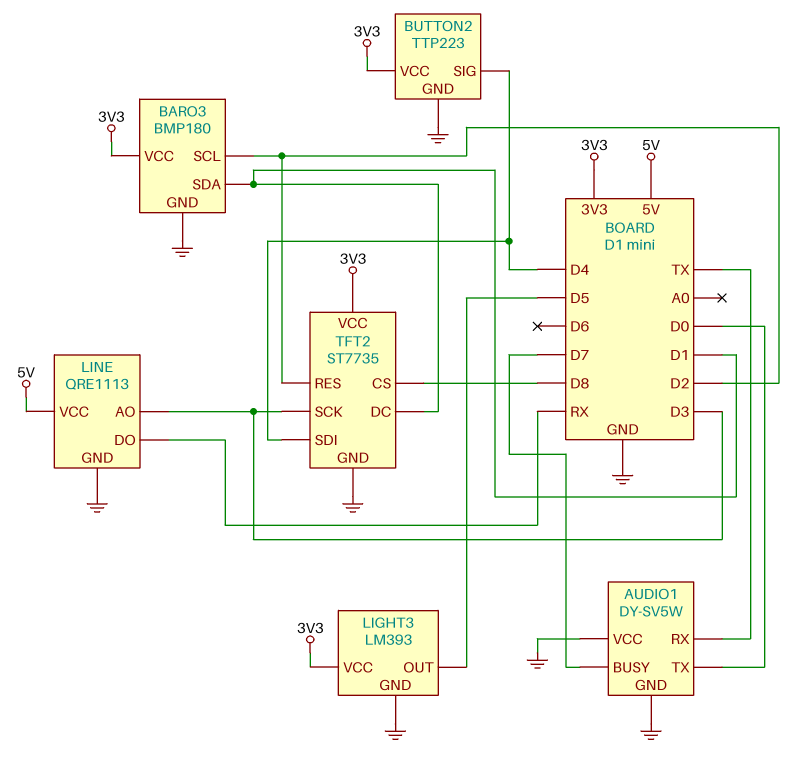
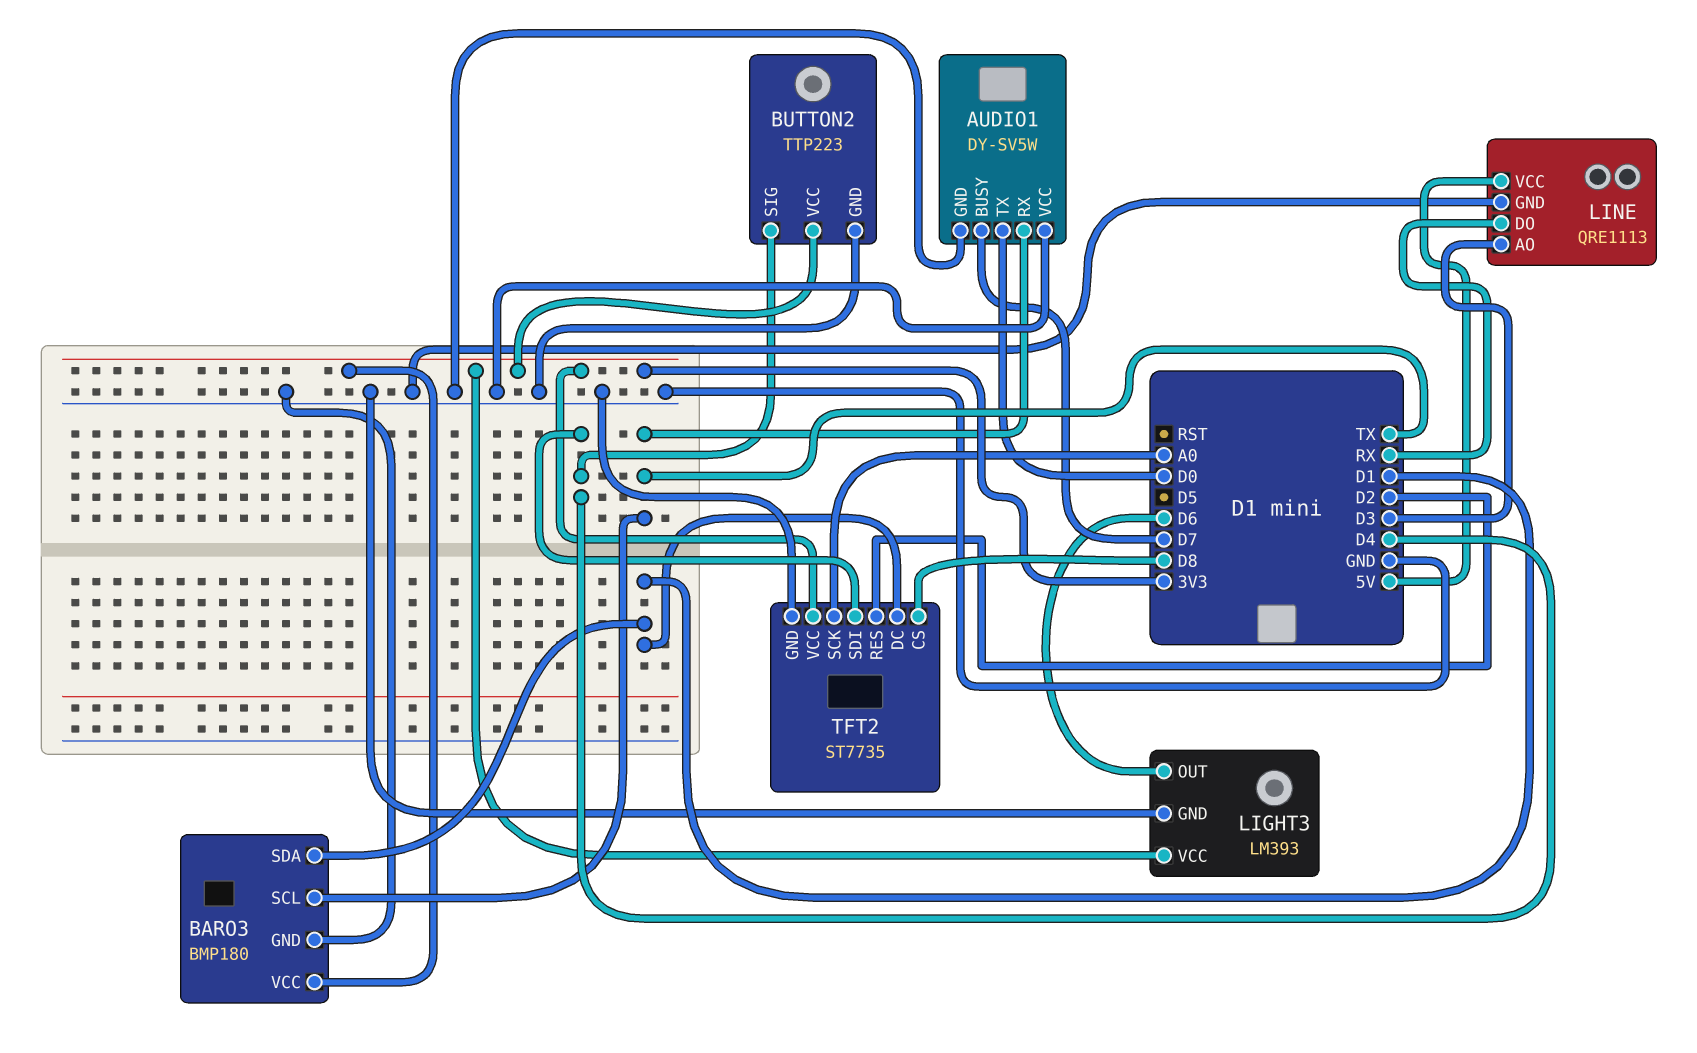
BARO3 pin SCL: D2 -> TX
LIGHT3 pin OUT: D5 -> D6
TFT2 pin SCK: D3 -> A0

